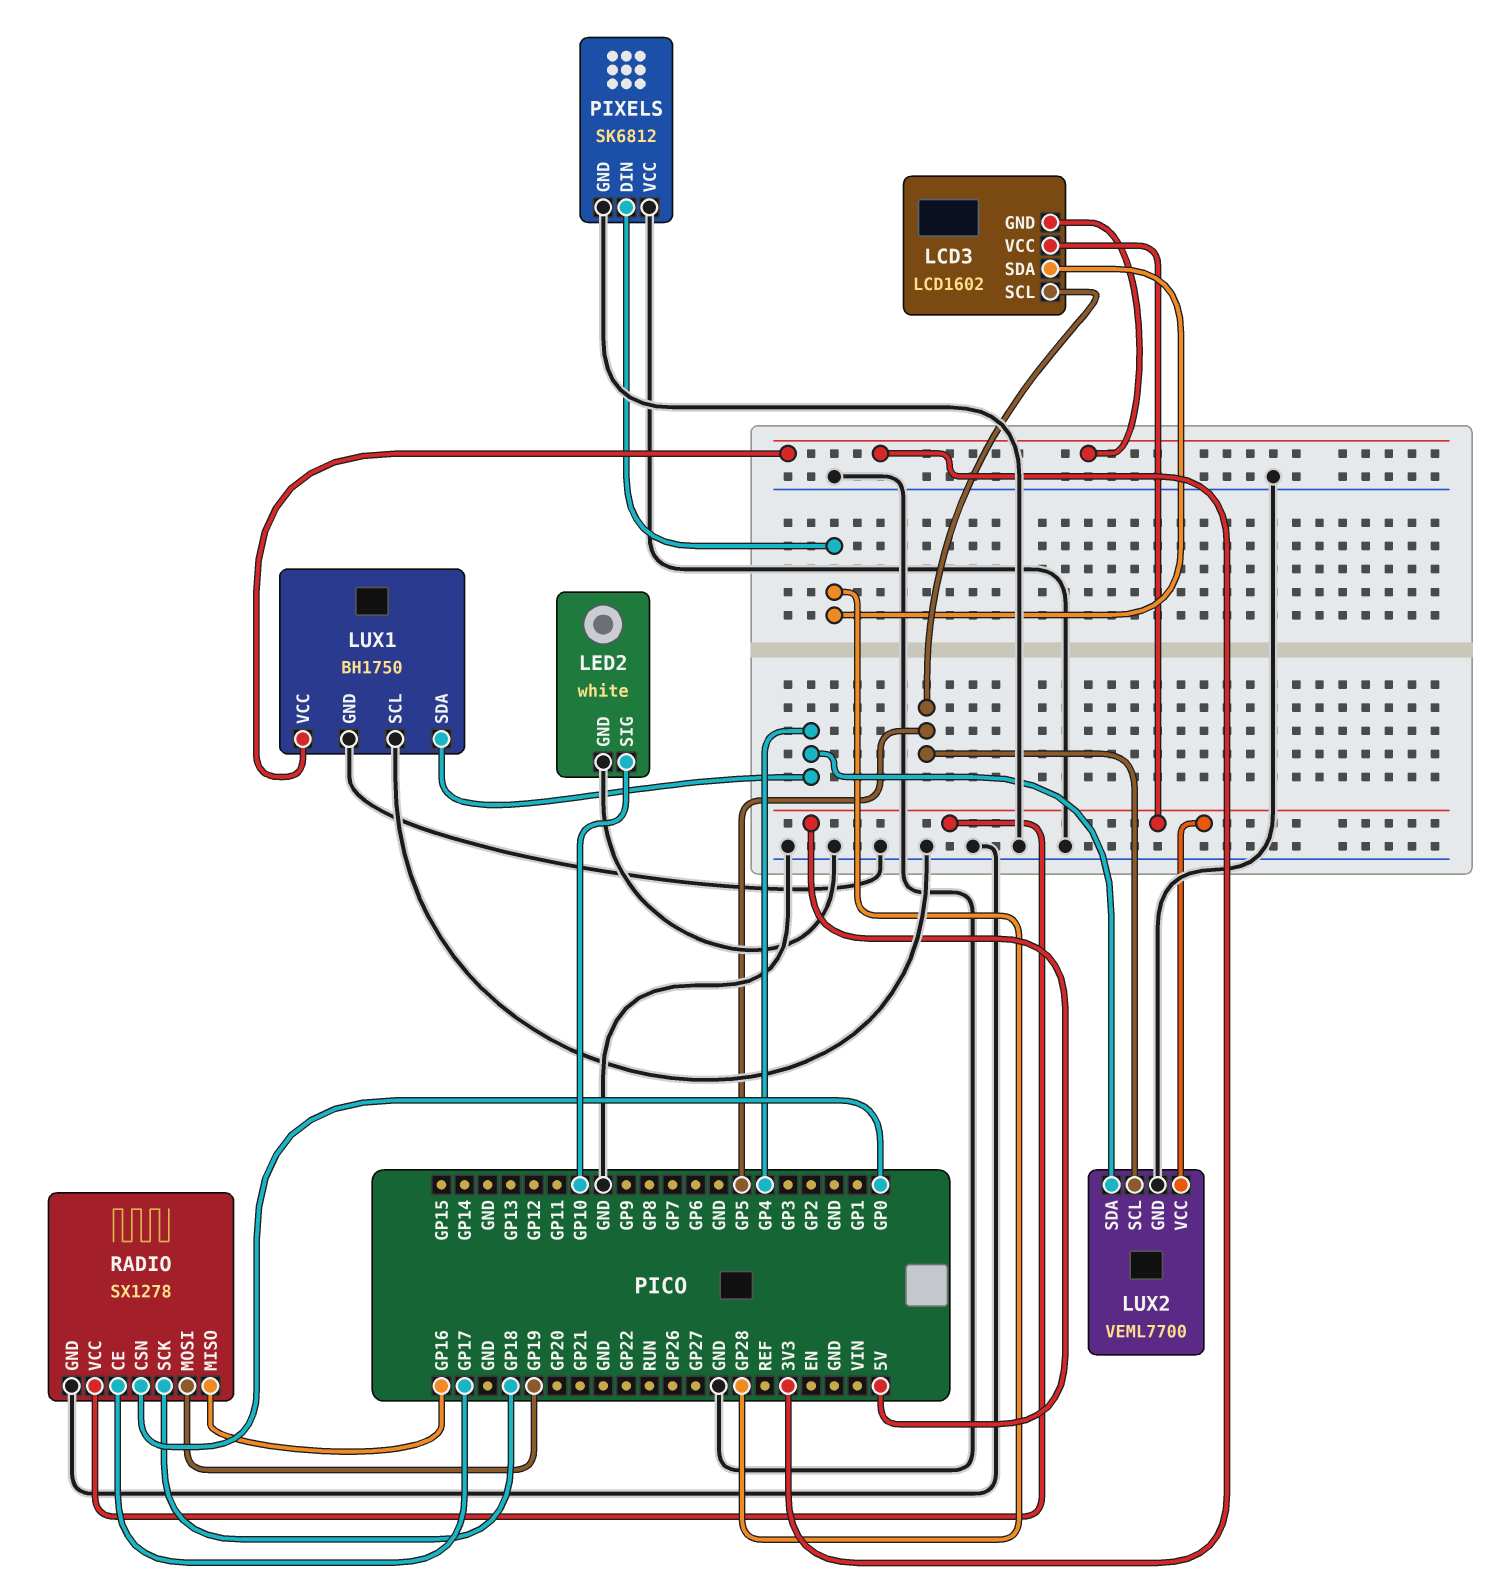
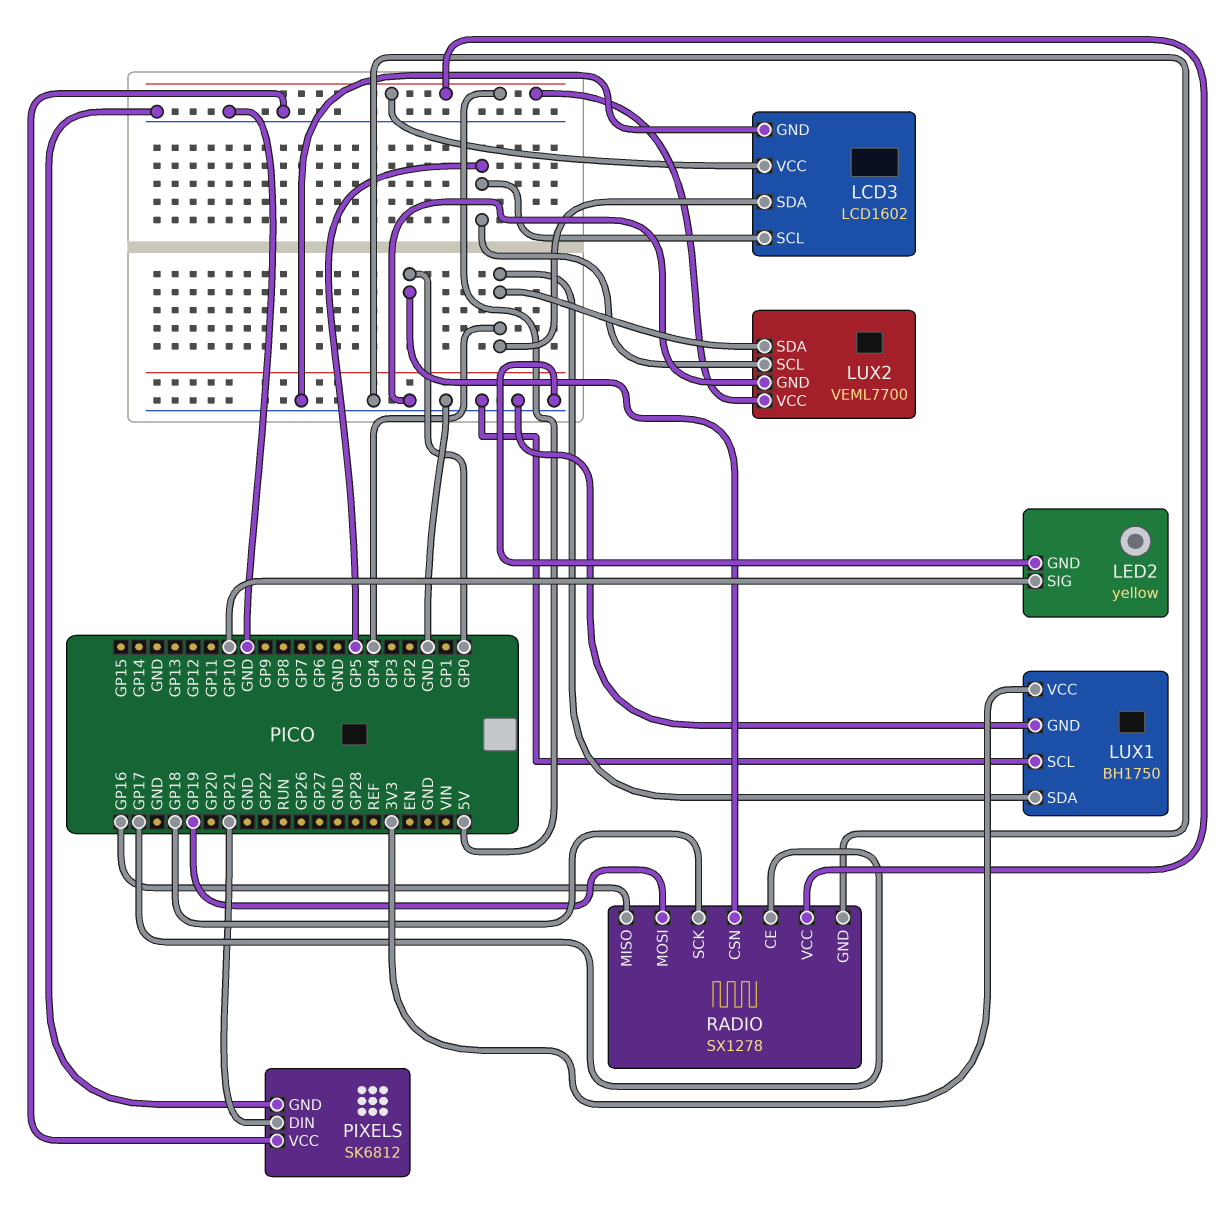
LCD3 pin GND: 3V3 -> GND
LCD3 pin SDA: GP28 -> GP4
LED2: white -> yellow
PIXELS pin DIN: GP28 -> GP21

